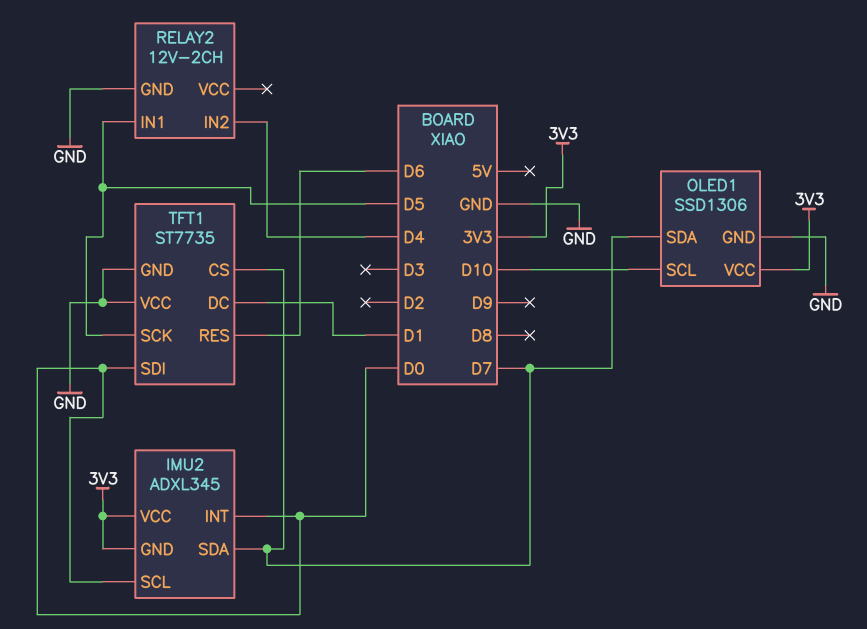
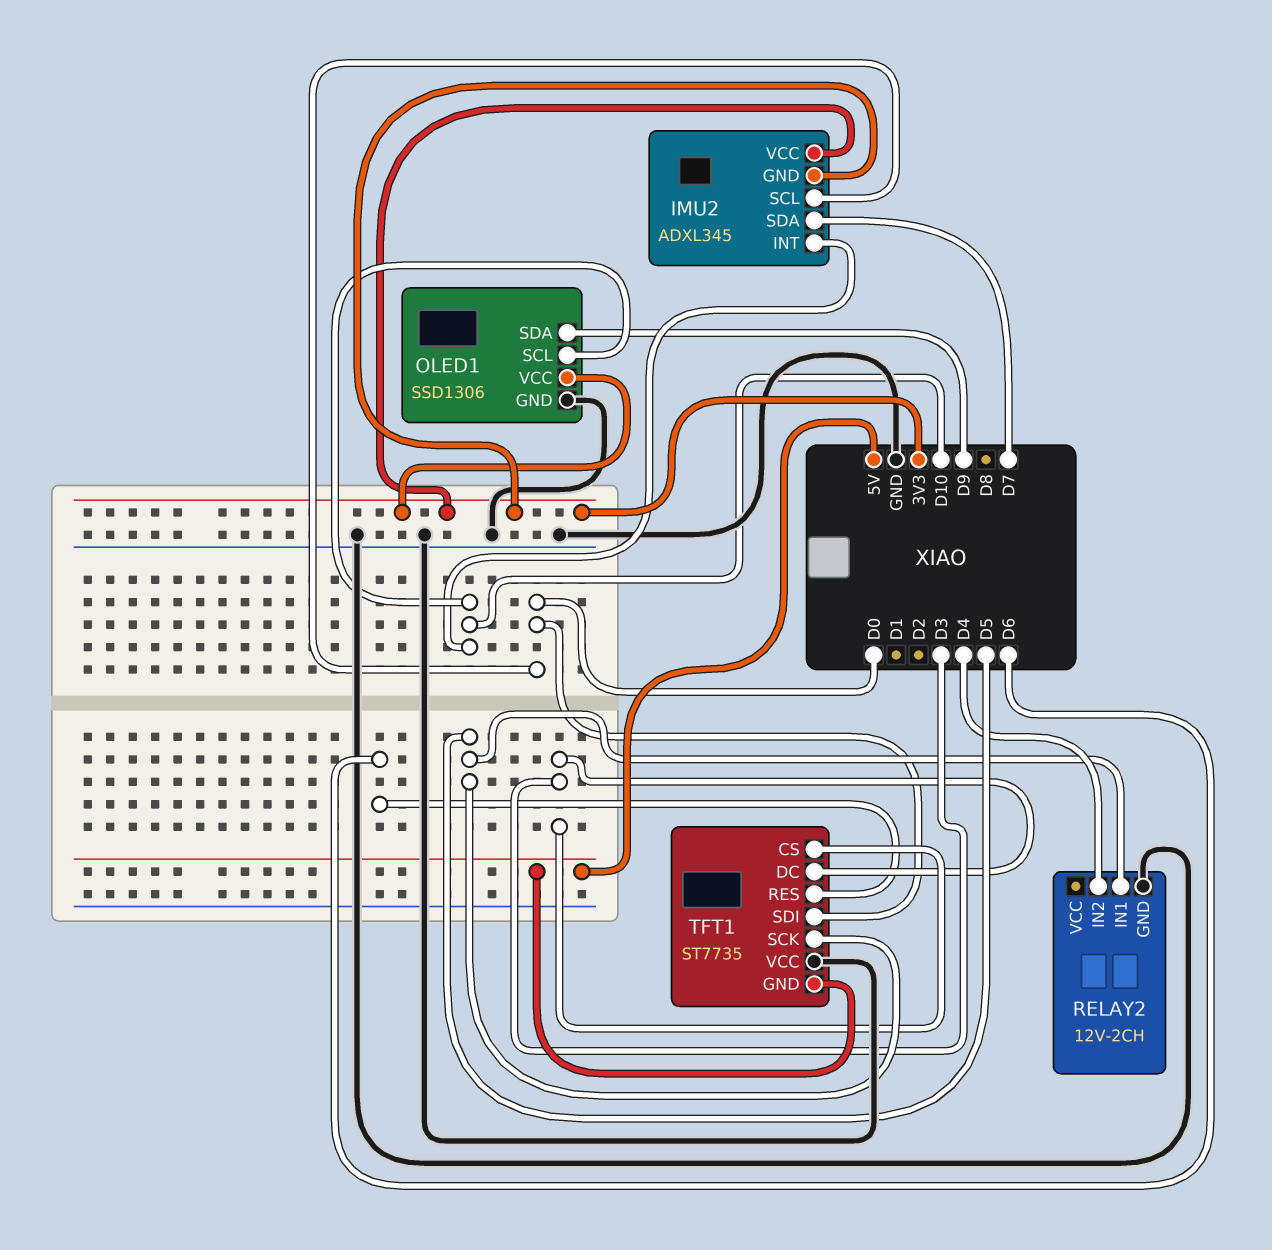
IMU2 pin INT: D0 -> D10
OLED1 pin SDA: D7 -> D9
TFT1 pin CS: D7 -> D3
TFT1 pin DC: D1 -> D3
TFT1 pin GND: GND -> 5V

